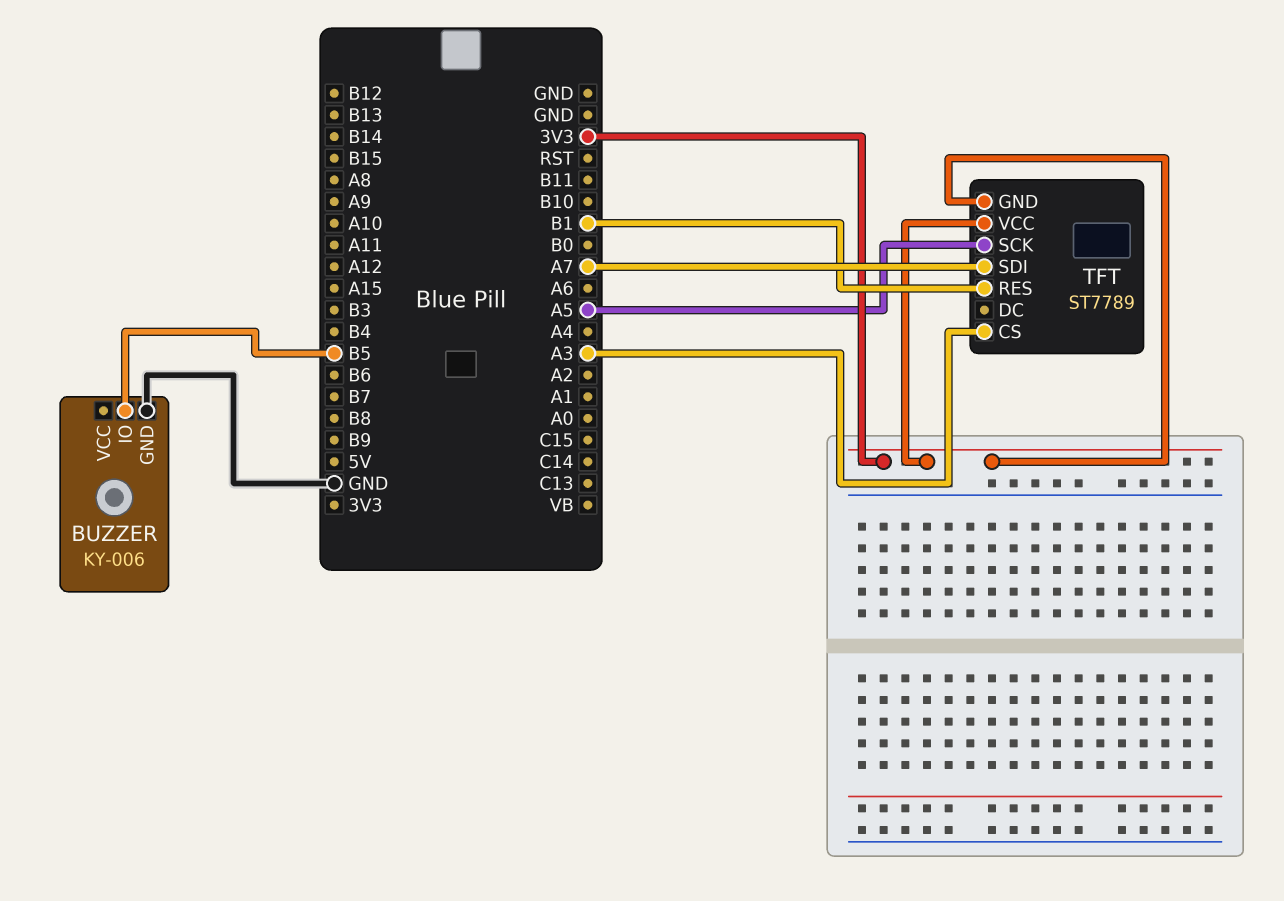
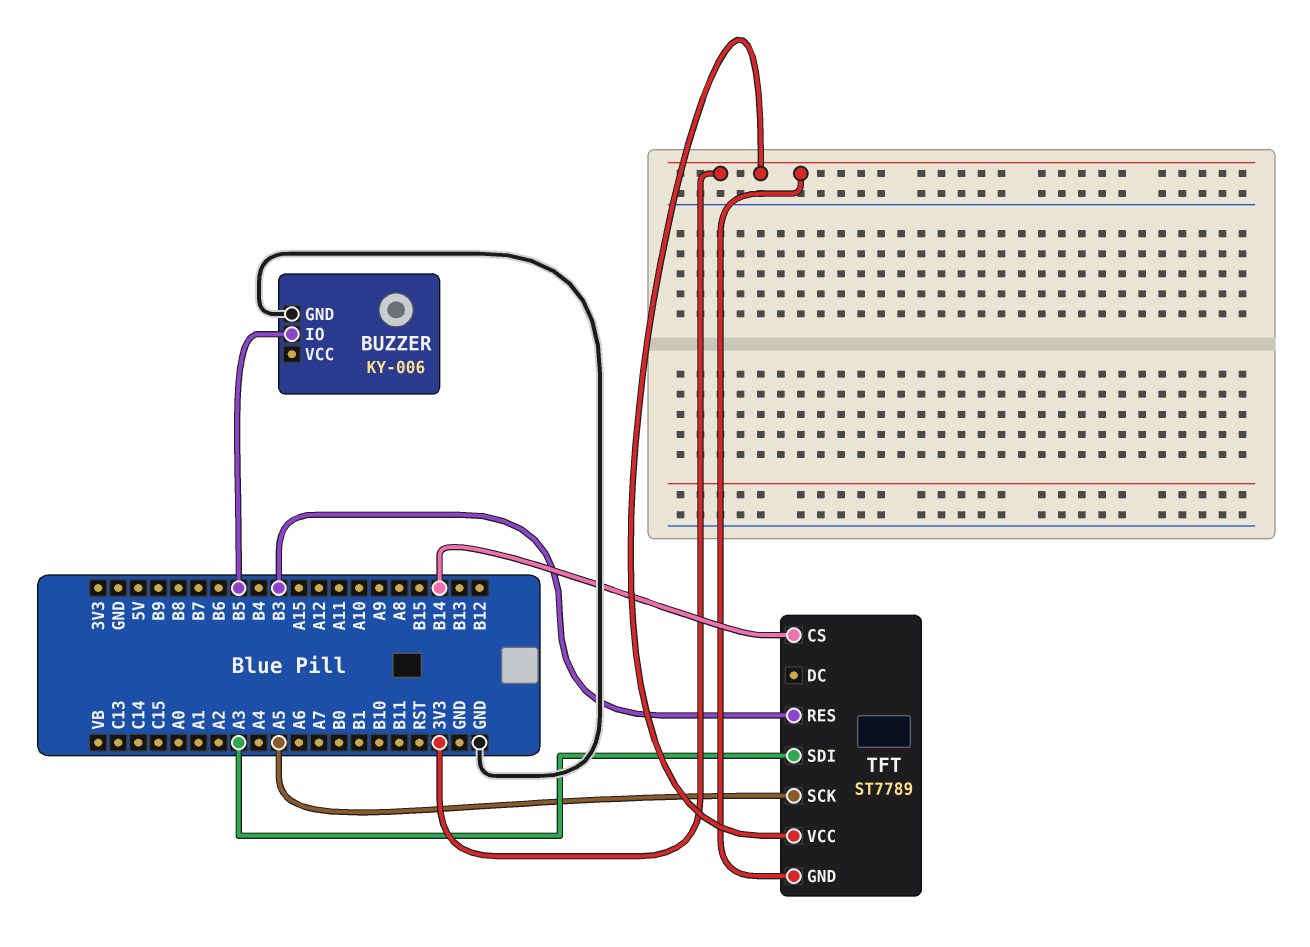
TFT pin CS: A3 -> B14
TFT pin RES: B1 -> B3
TFT pin SDI: A7 -> A3

